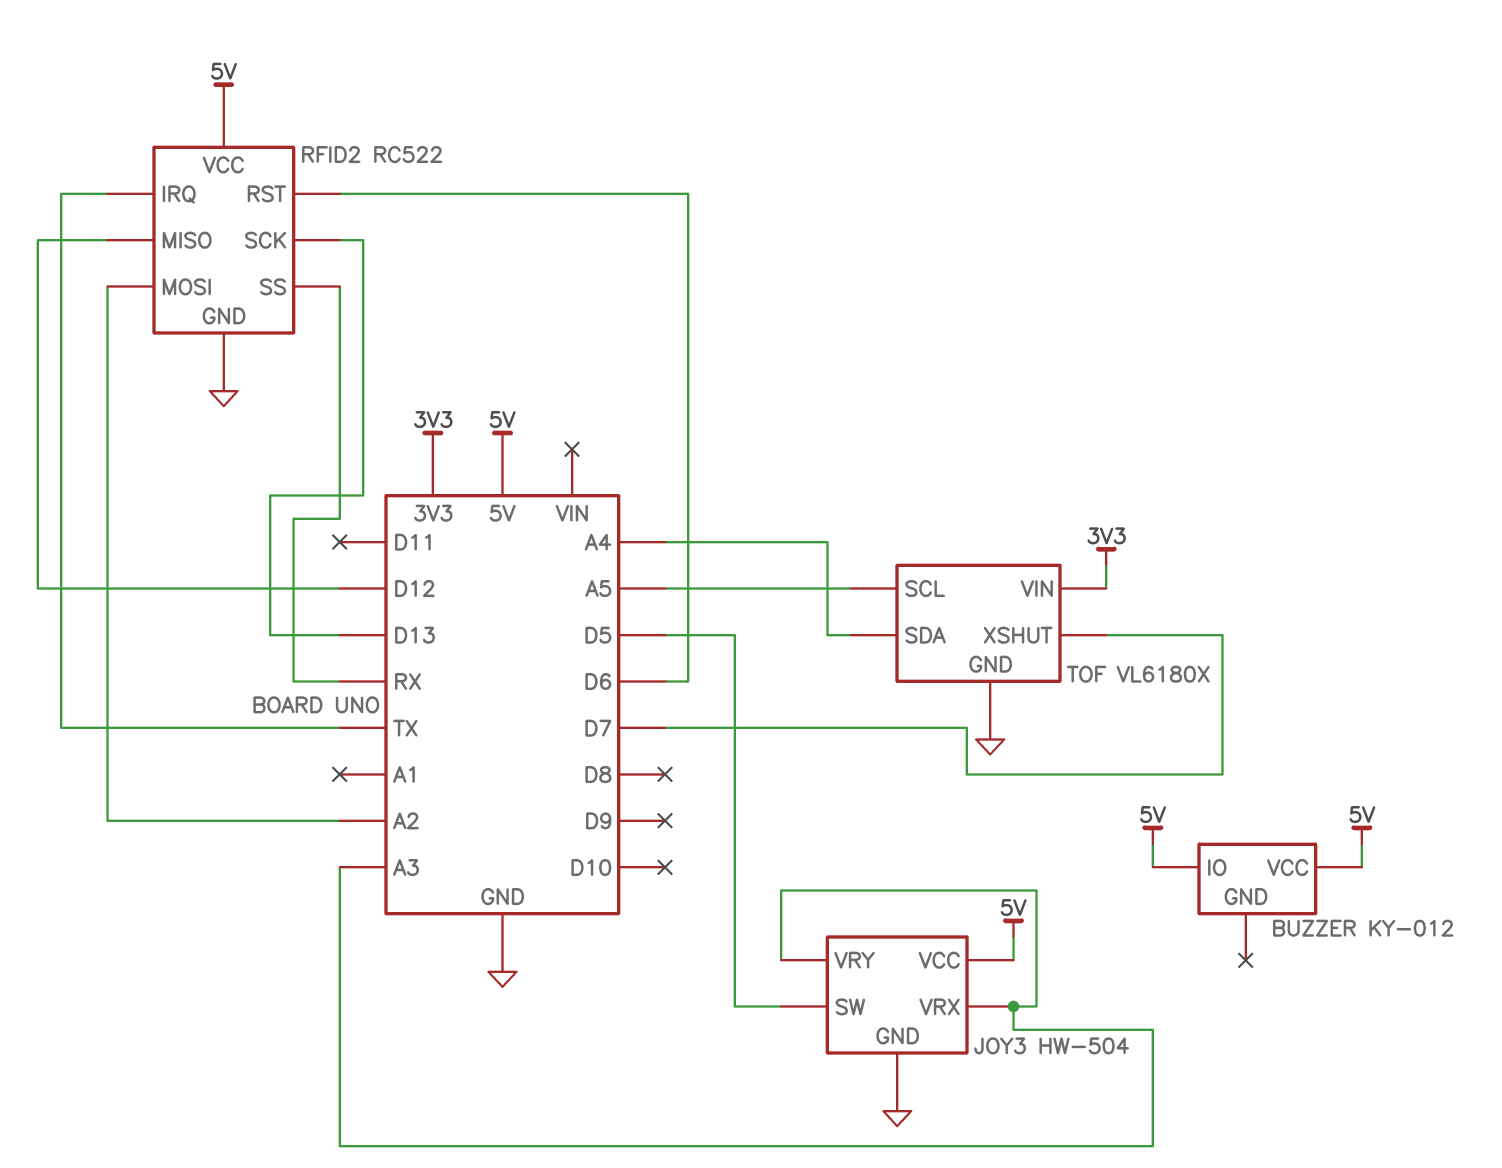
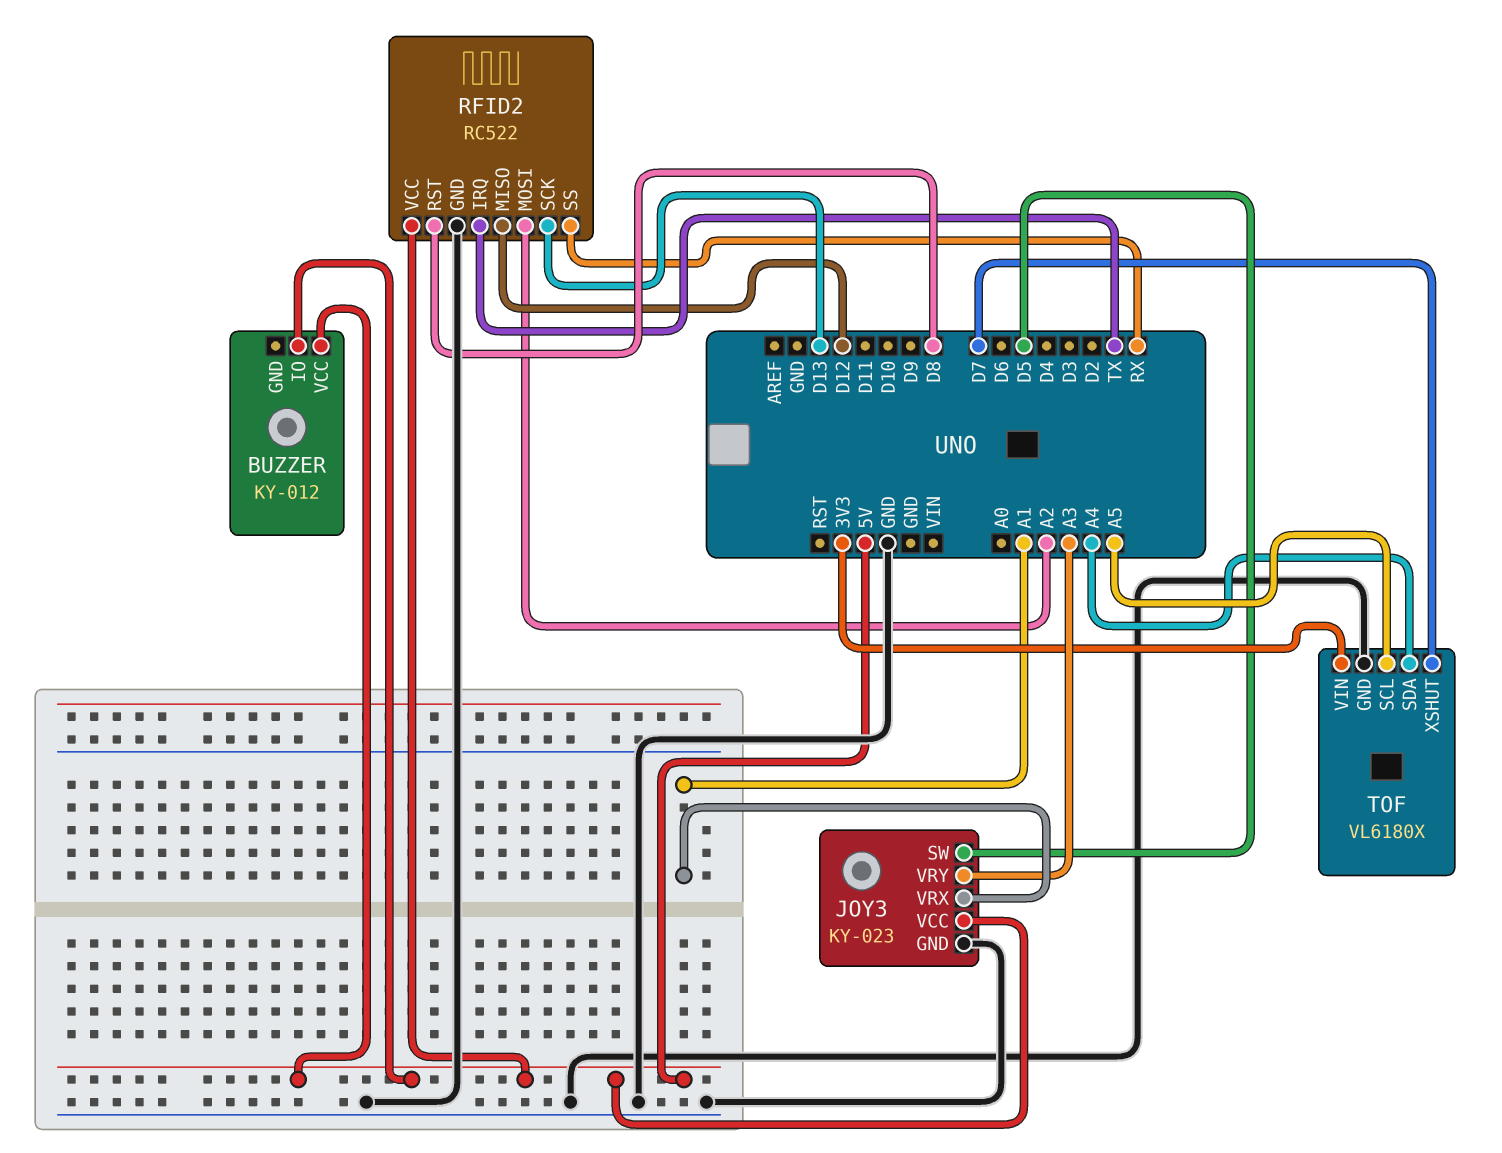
JOY3: HW-504 -> KY-023
JOY3 pin VRX: A3 -> A1
RFID2 pin RST: D6 -> D8

